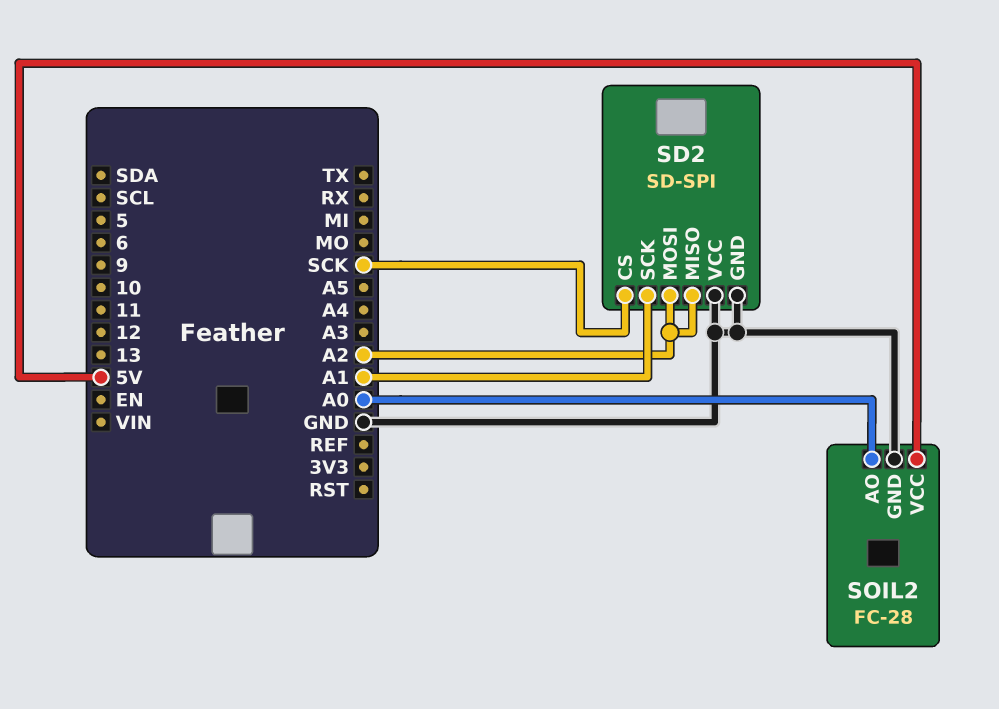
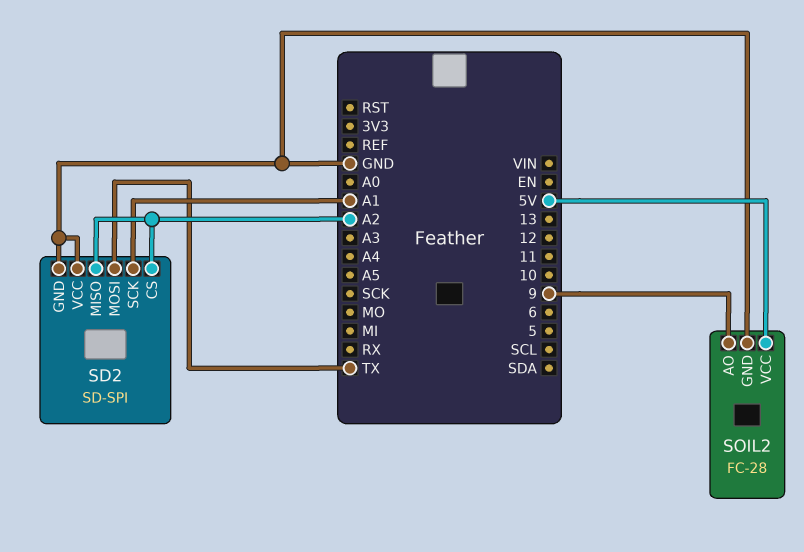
SD2 pin CS: SCK -> A2
SD2 pin MOSI: A2 -> TX
SOIL2 pin AO: A0 -> 9

